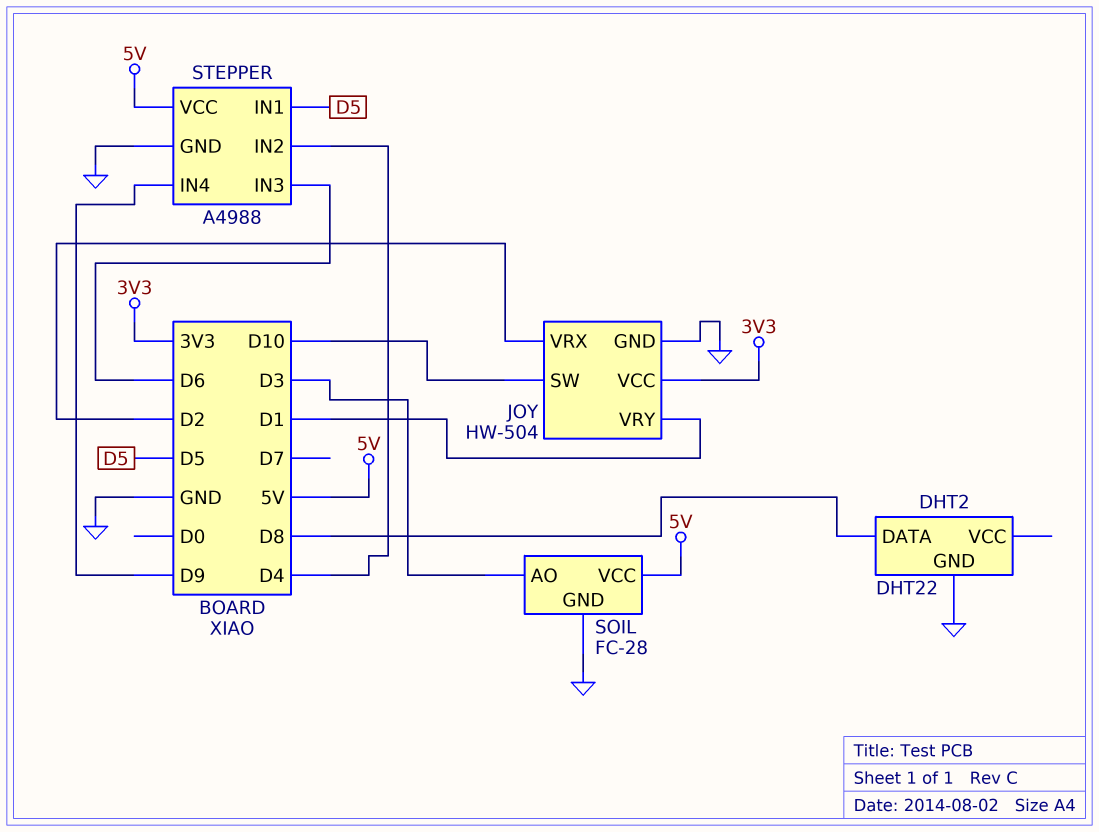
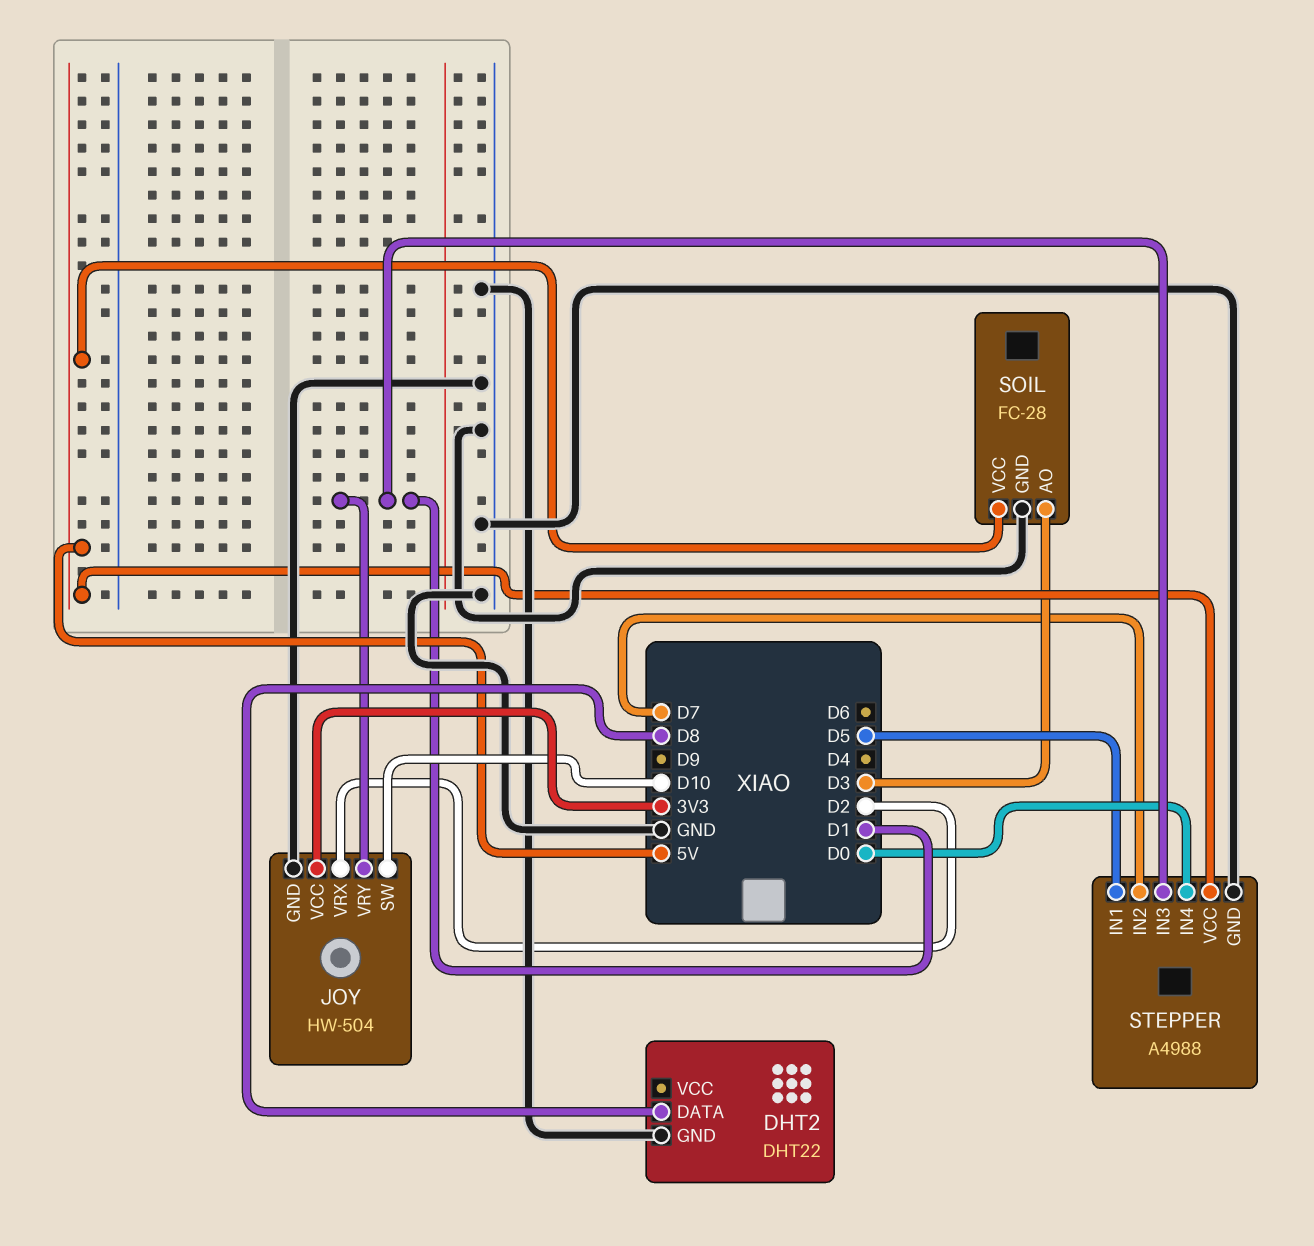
STEPPER pin IN2: D4 -> D7
STEPPER pin IN3: D6 -> D1
STEPPER pin IN4: D9 -> D0

